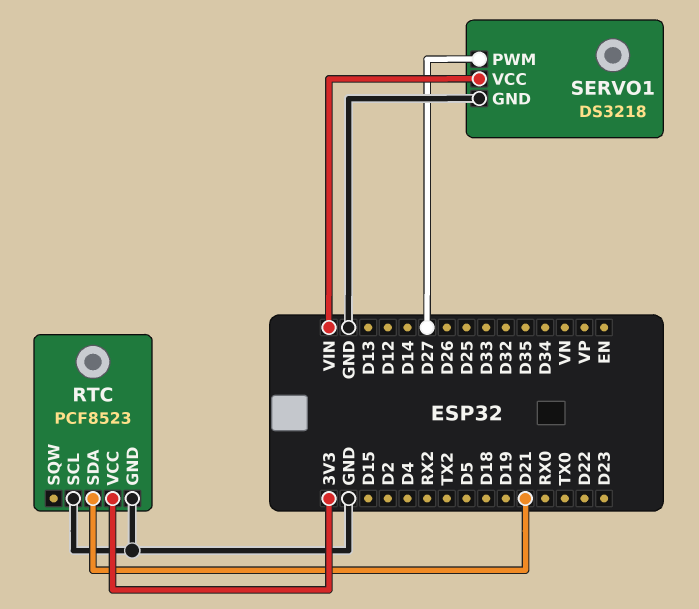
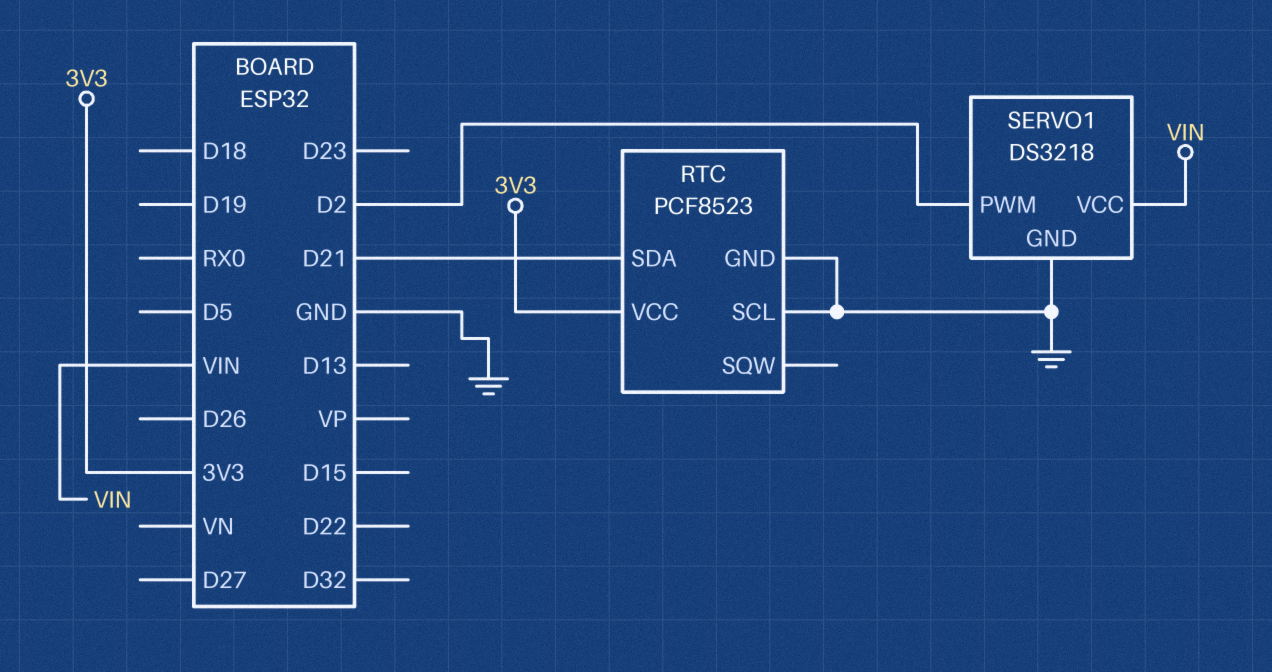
SERVO1 pin PWM: D27 -> D2

